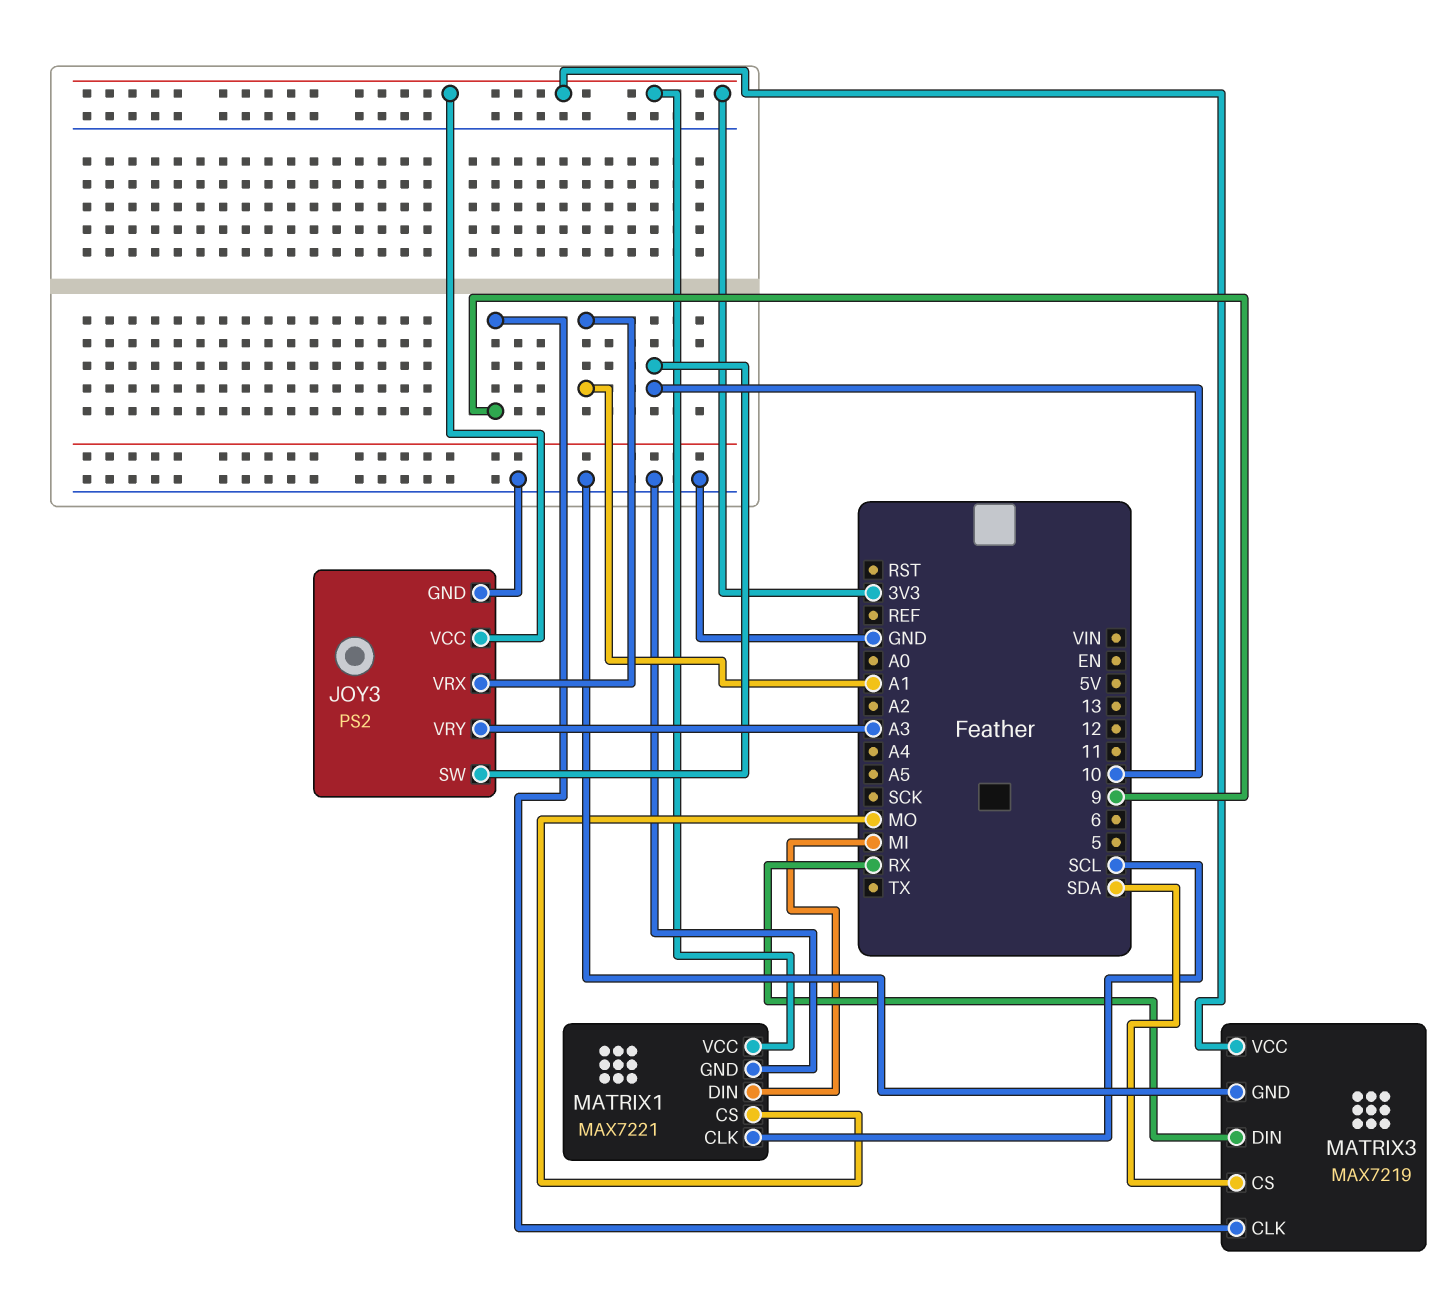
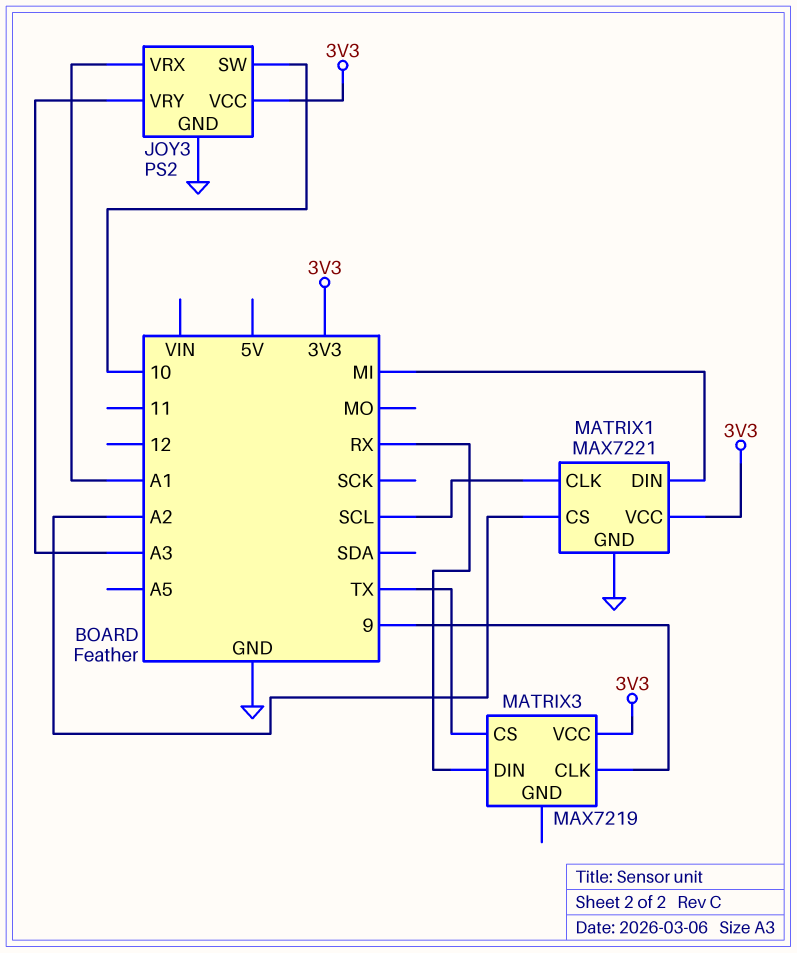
MATRIX1 pin CS: MO -> A2
MATRIX3 pin CS: SDA -> TX
MATRIX3 pin GND: GND -> none

